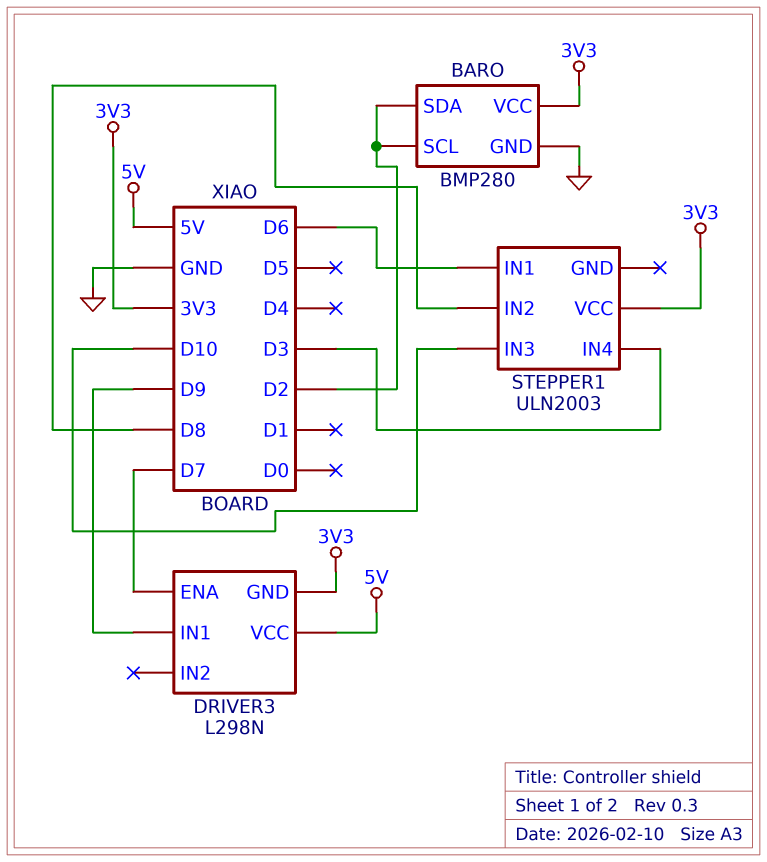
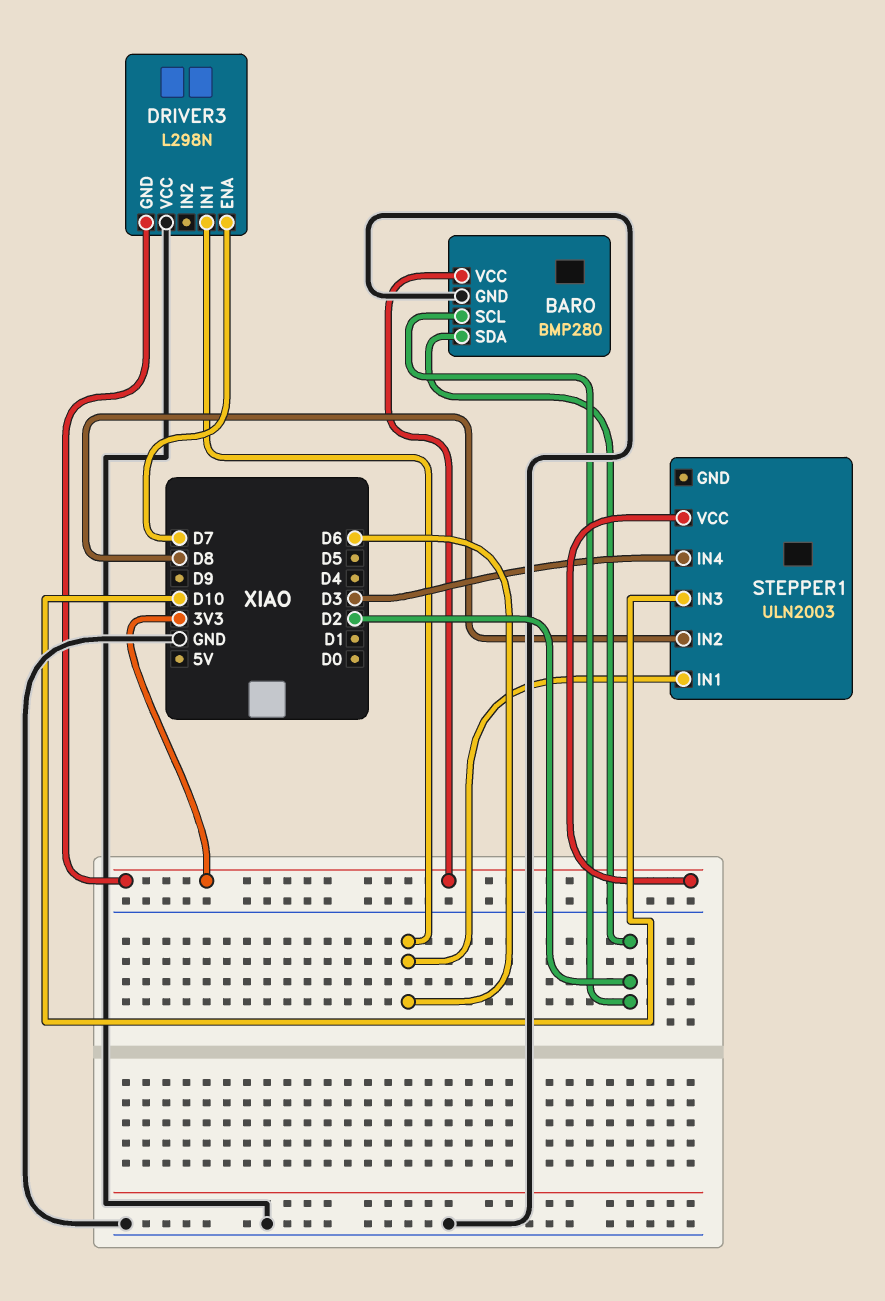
DRIVER3 pin IN1: D9 -> D6
DRIVER3 pin VCC: 5V -> GND

